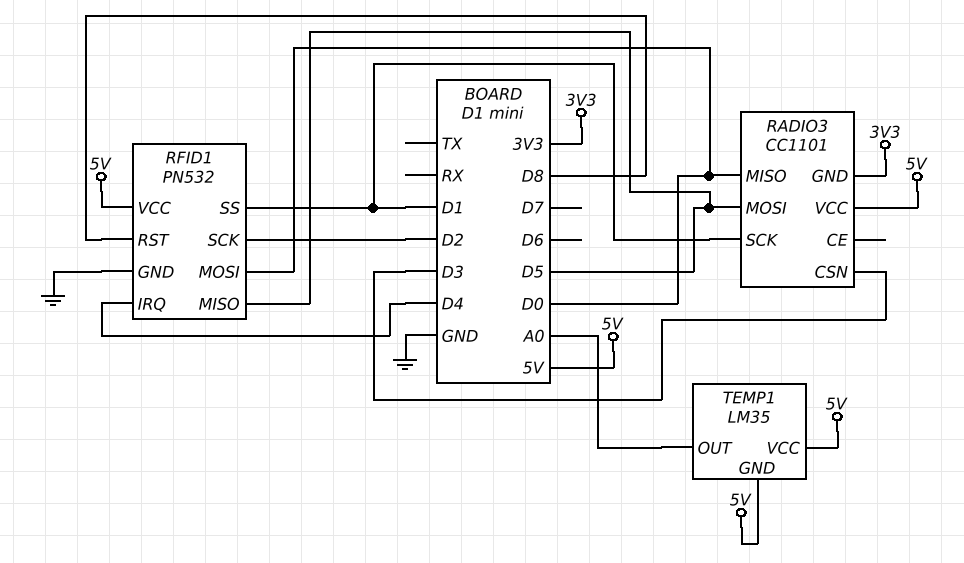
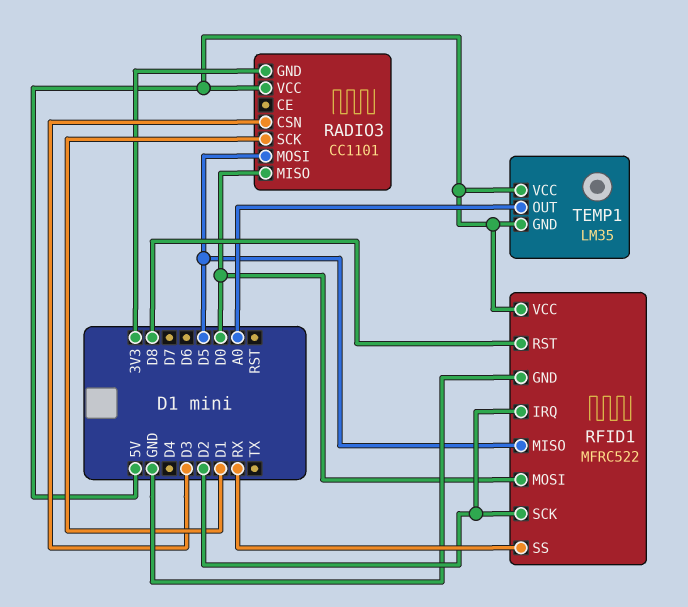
RFID1: PN532 -> MFRC522
RFID1 pin IRQ: D4 -> D2
RFID1 pin SS: D1 -> RX

